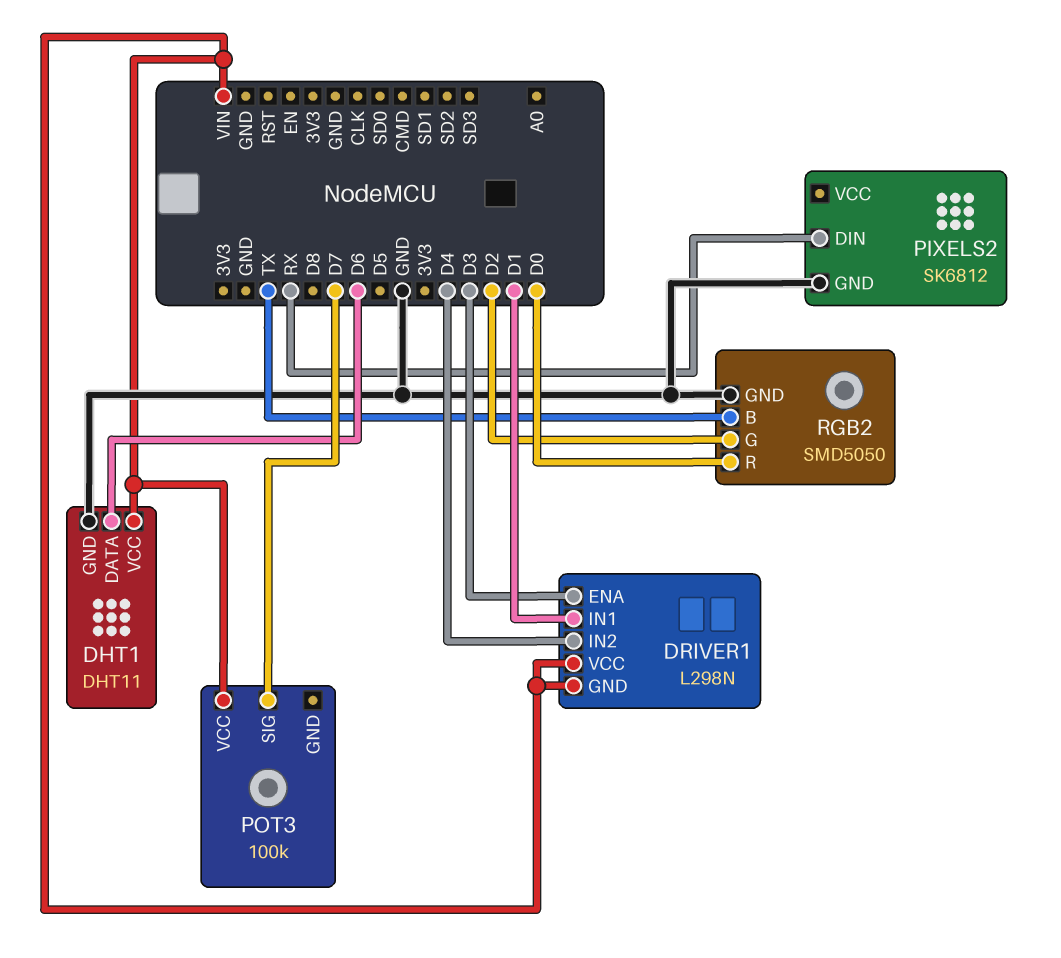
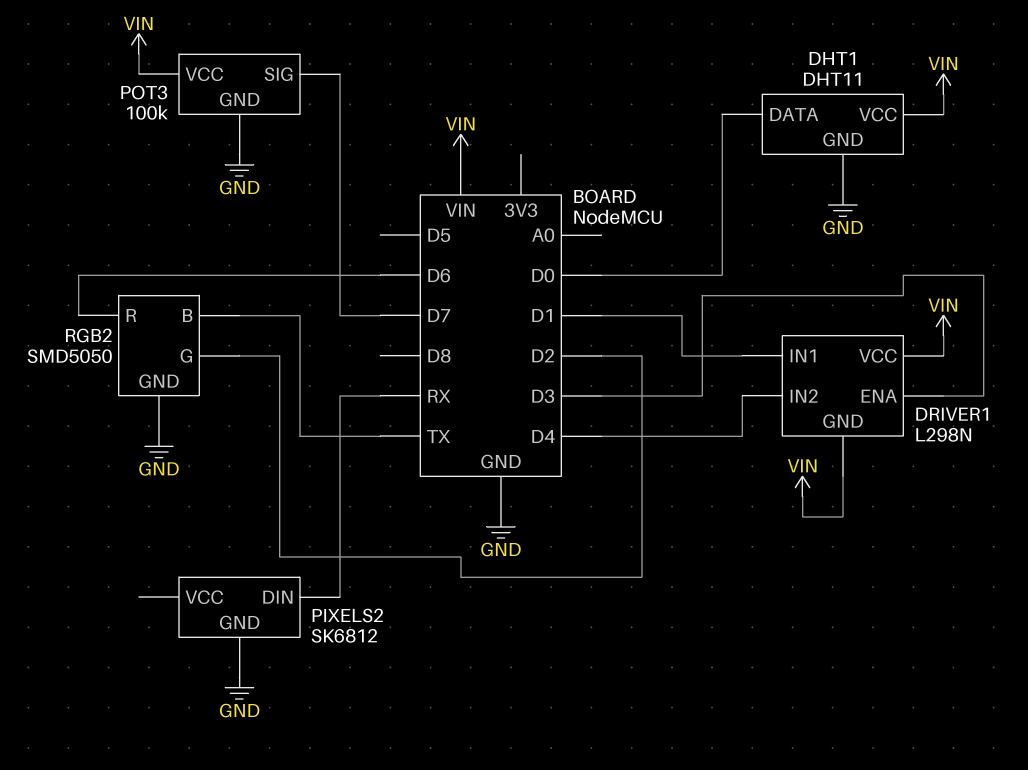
DHT1 pin DATA: D6 -> D0
POT3 pin GND: none -> GND
RGB2 pin R: D0 -> D6

